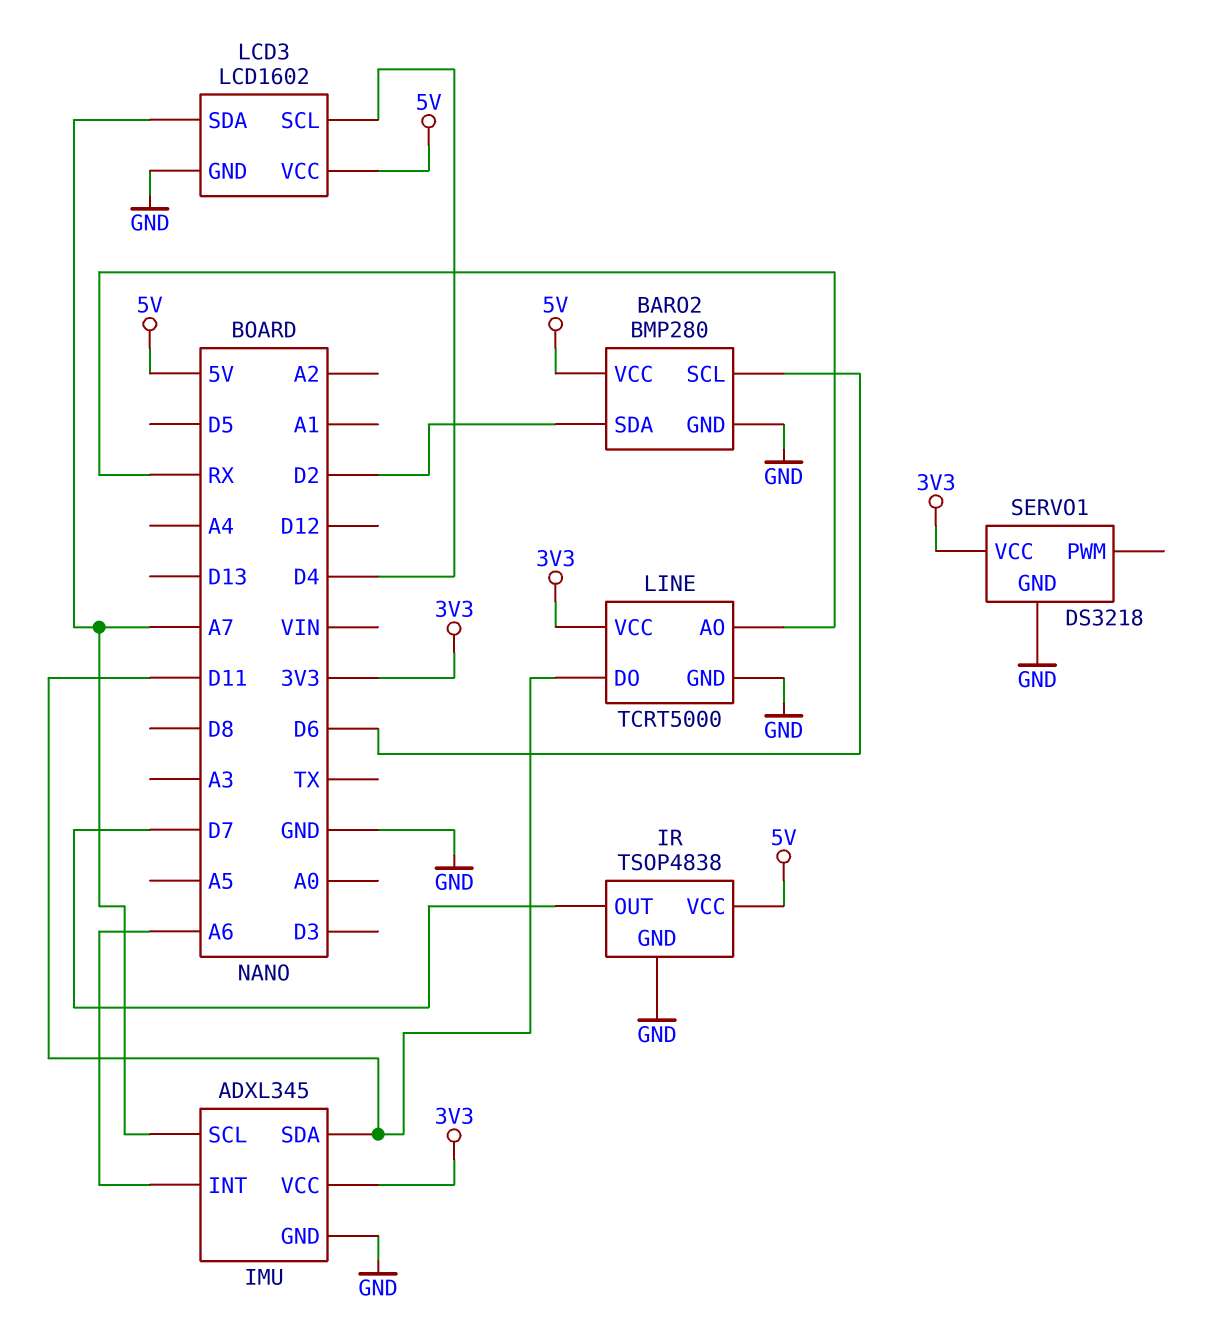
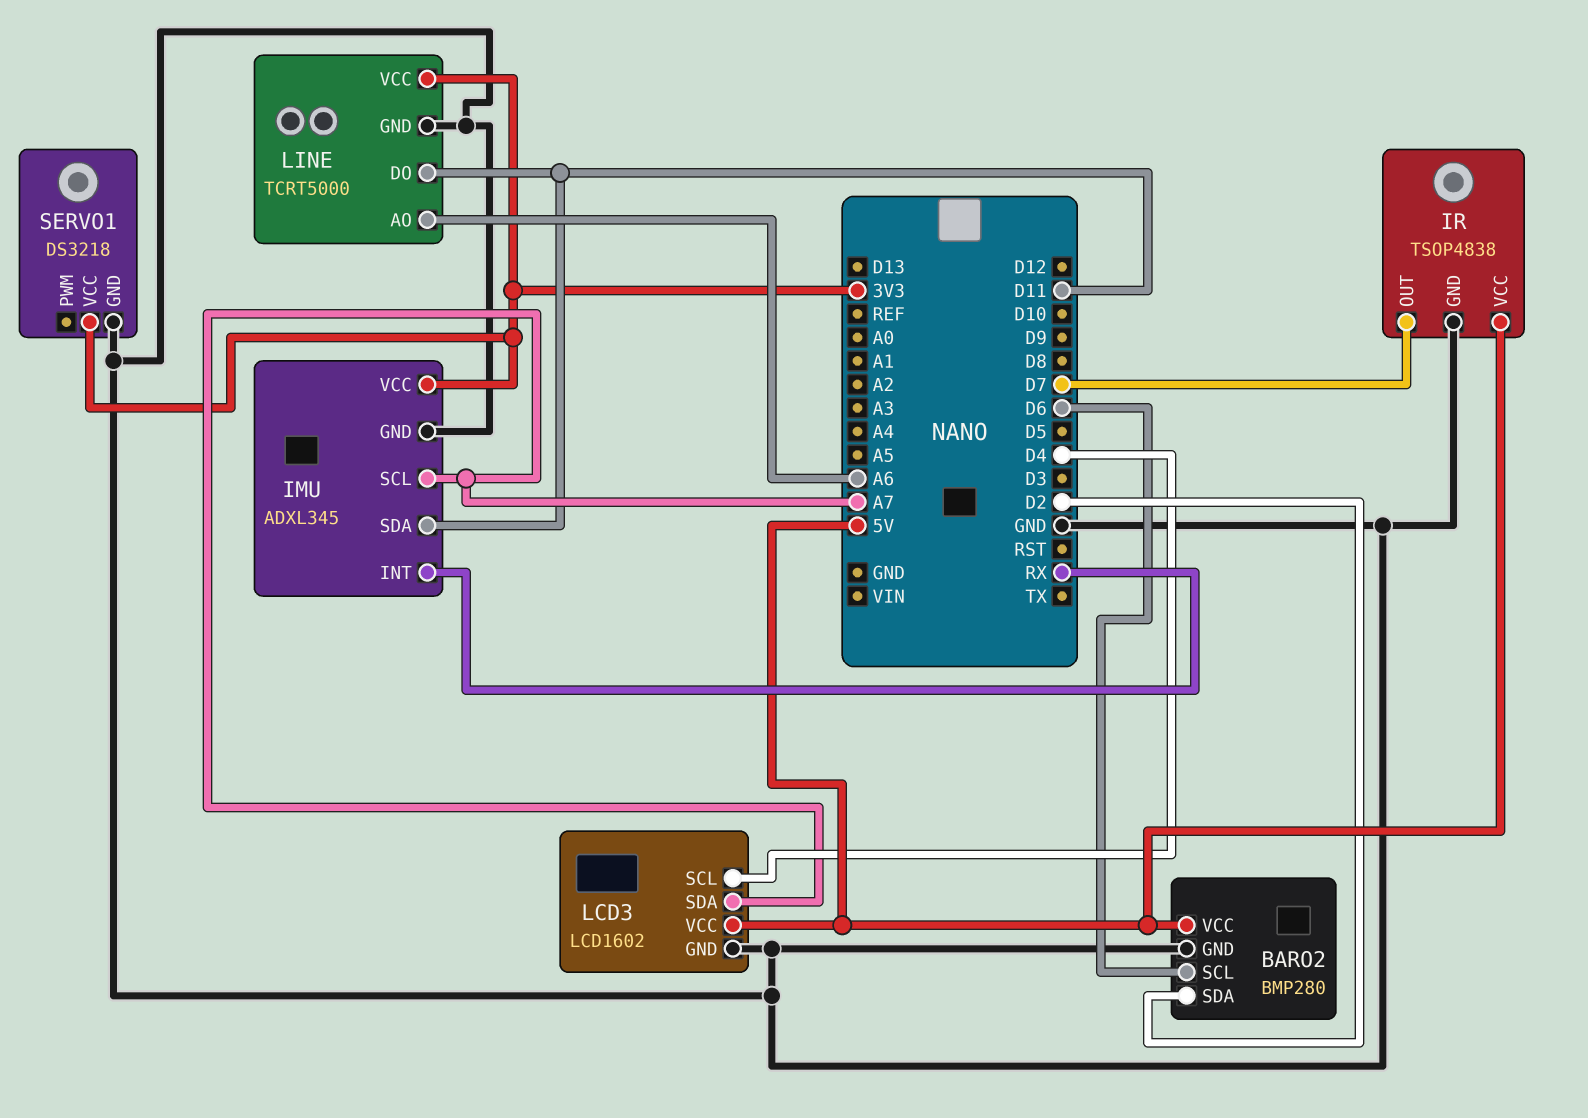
IMU pin INT: A6 -> RX
LINE pin AO: RX -> A6

